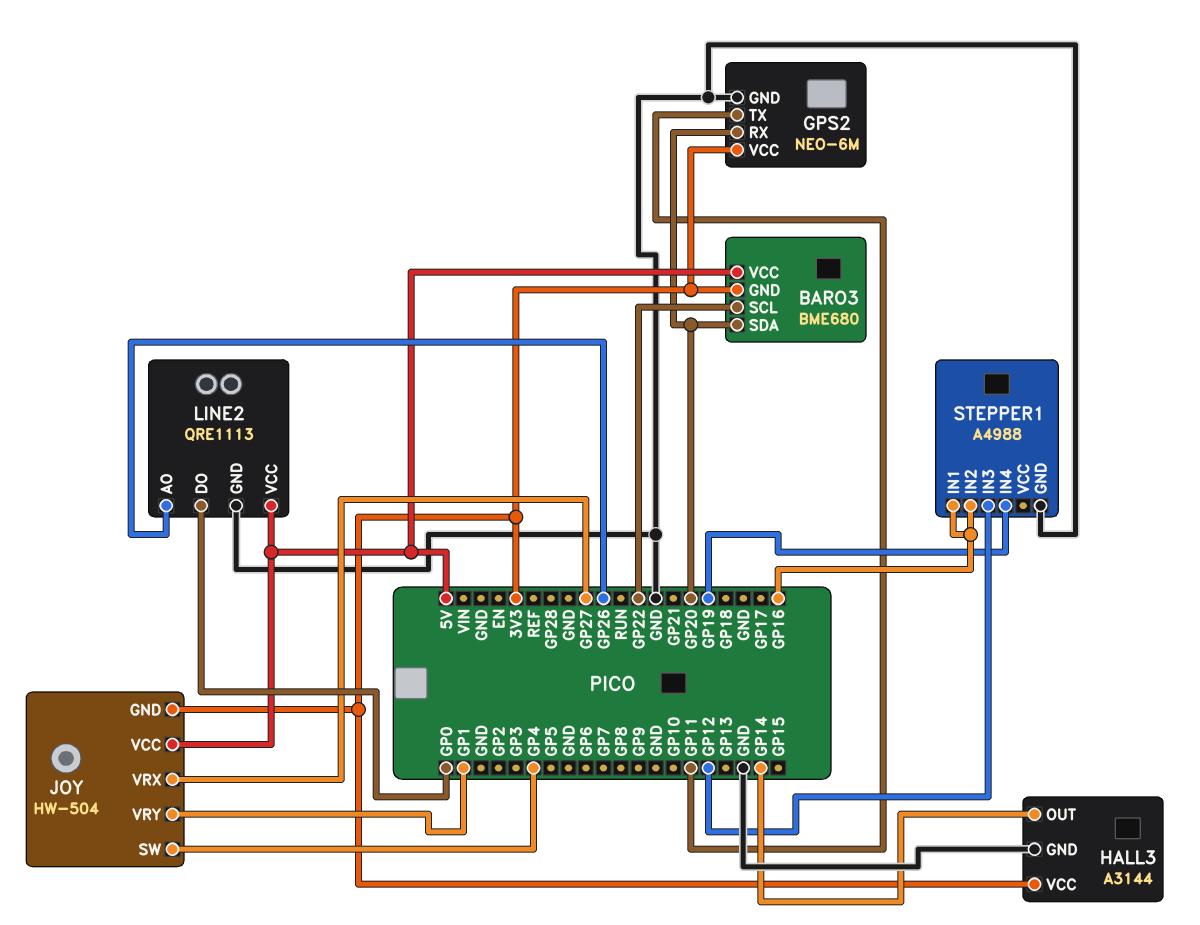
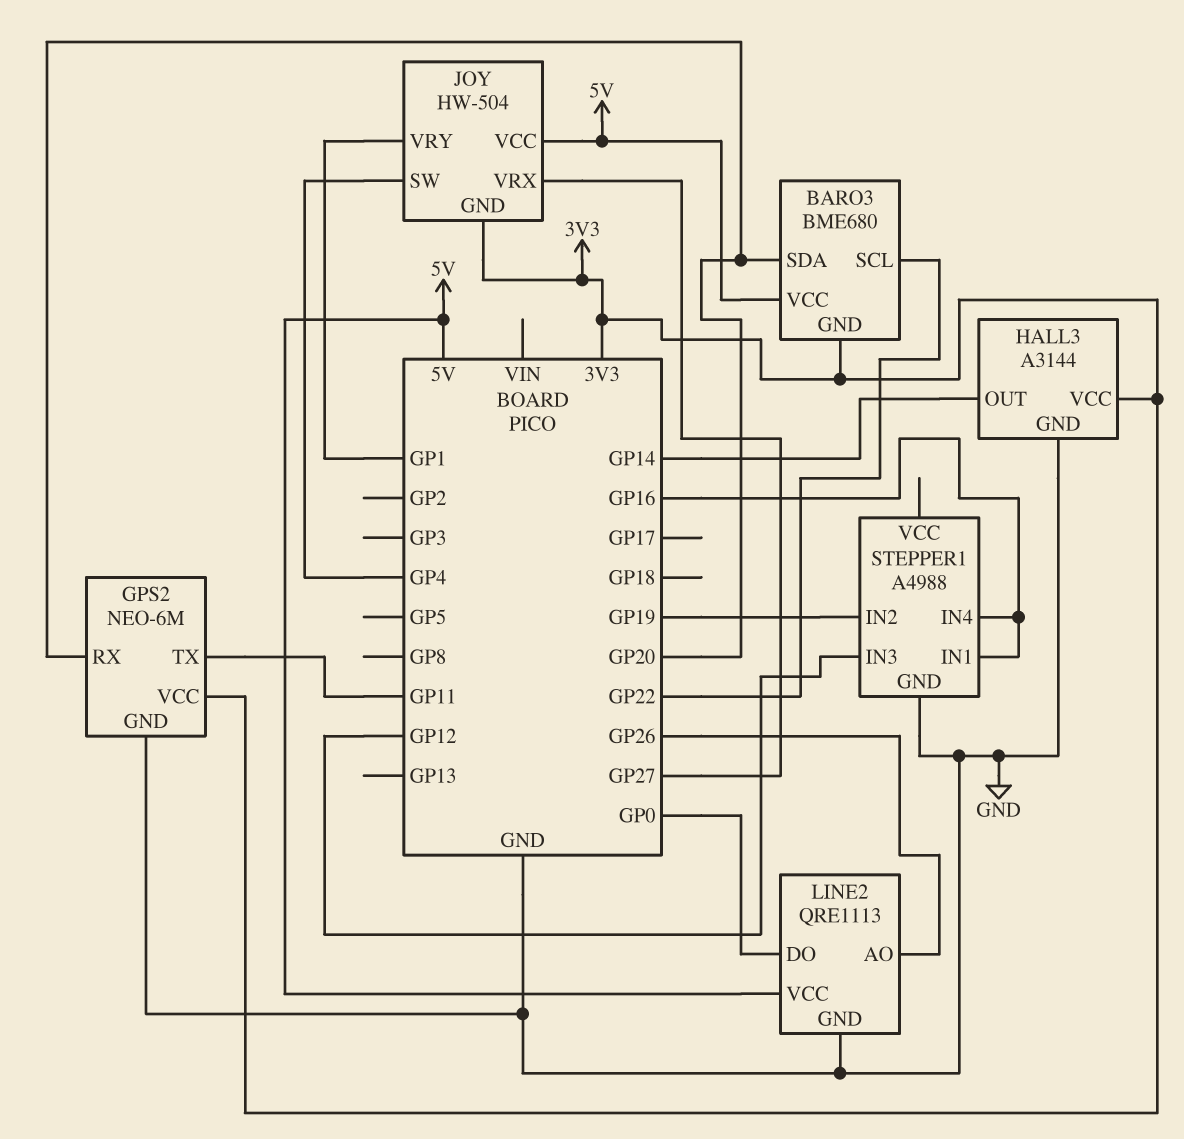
STEPPER1 pin IN2: GP16 -> GP19
STEPPER1 pin IN4: GP19 -> GP16

